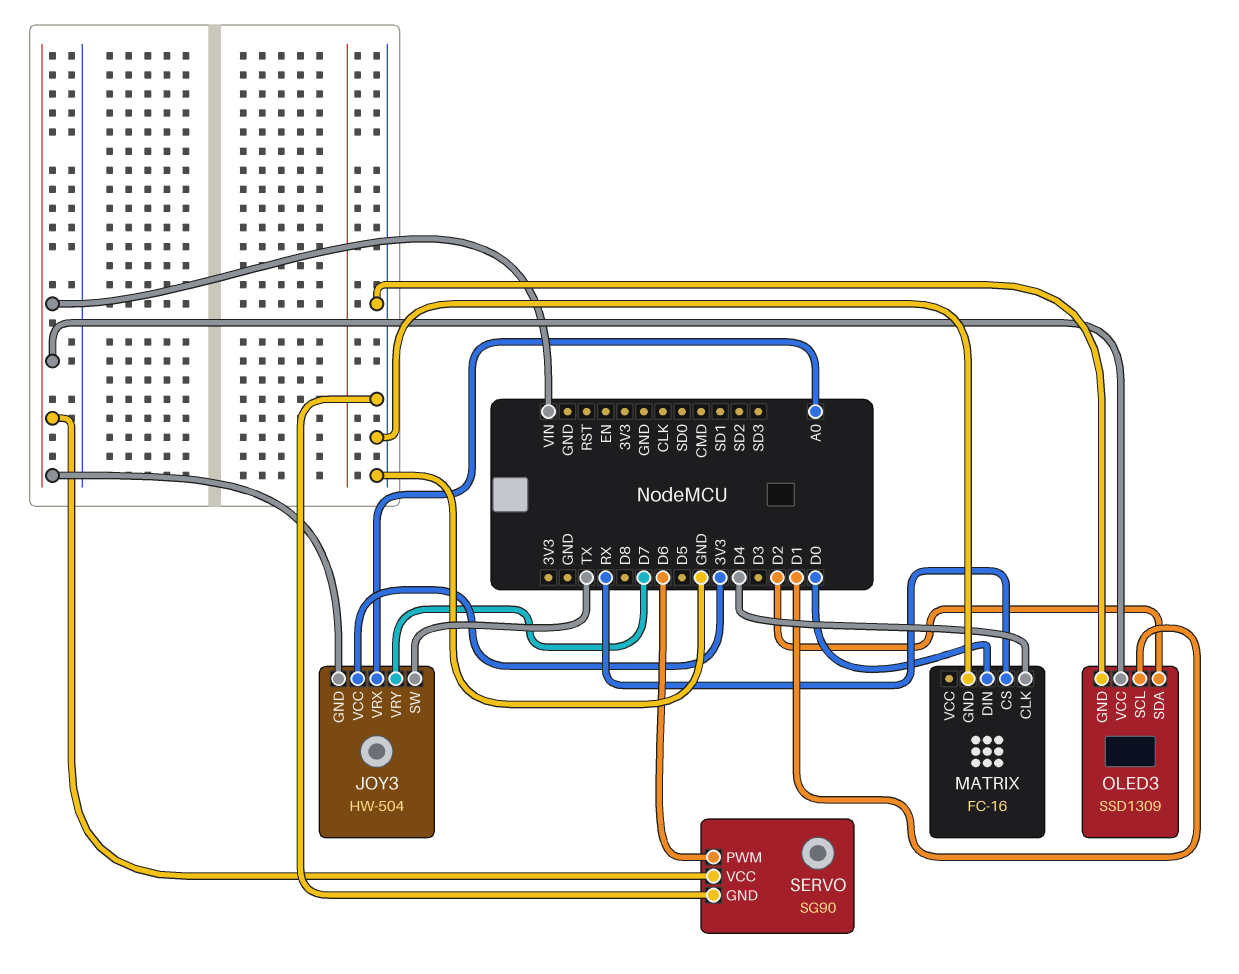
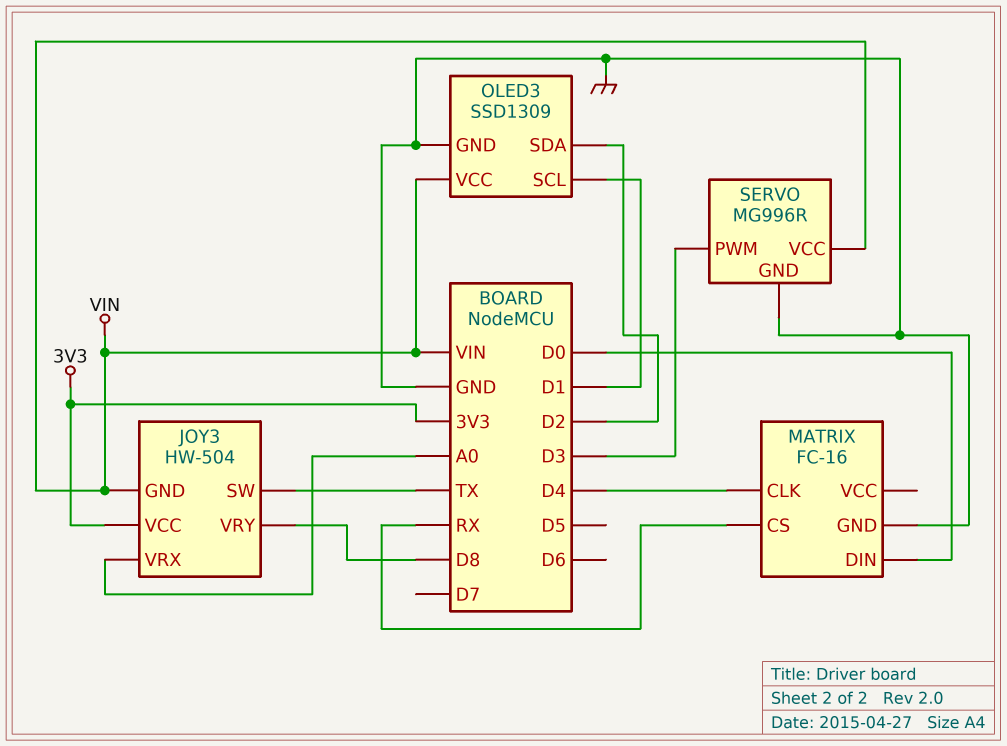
JOY3 pin VRY: D7 -> D8
SERVO: SG90 -> MG996R
SERVO pin PWM: D6 -> D3

